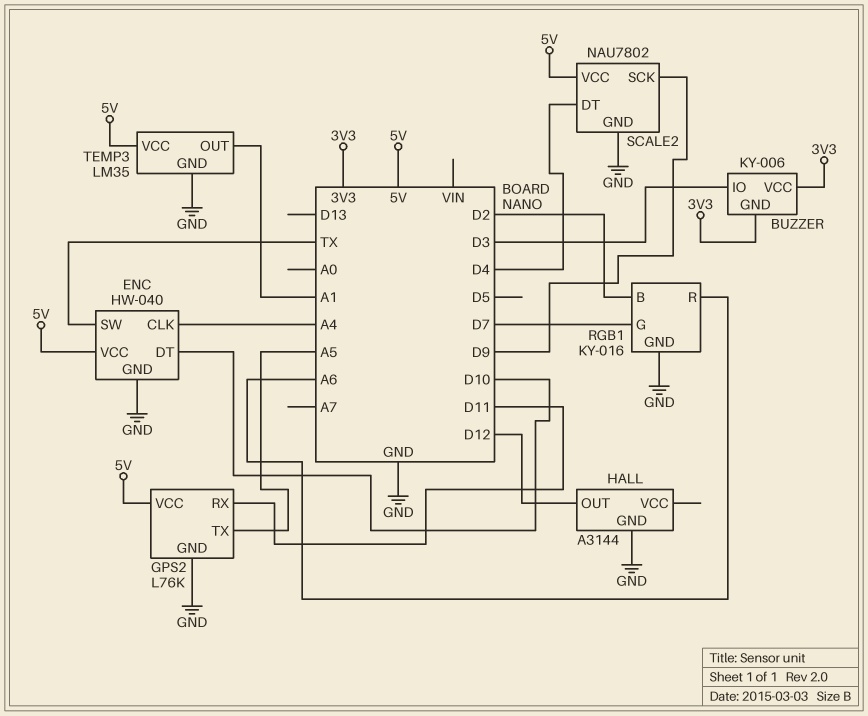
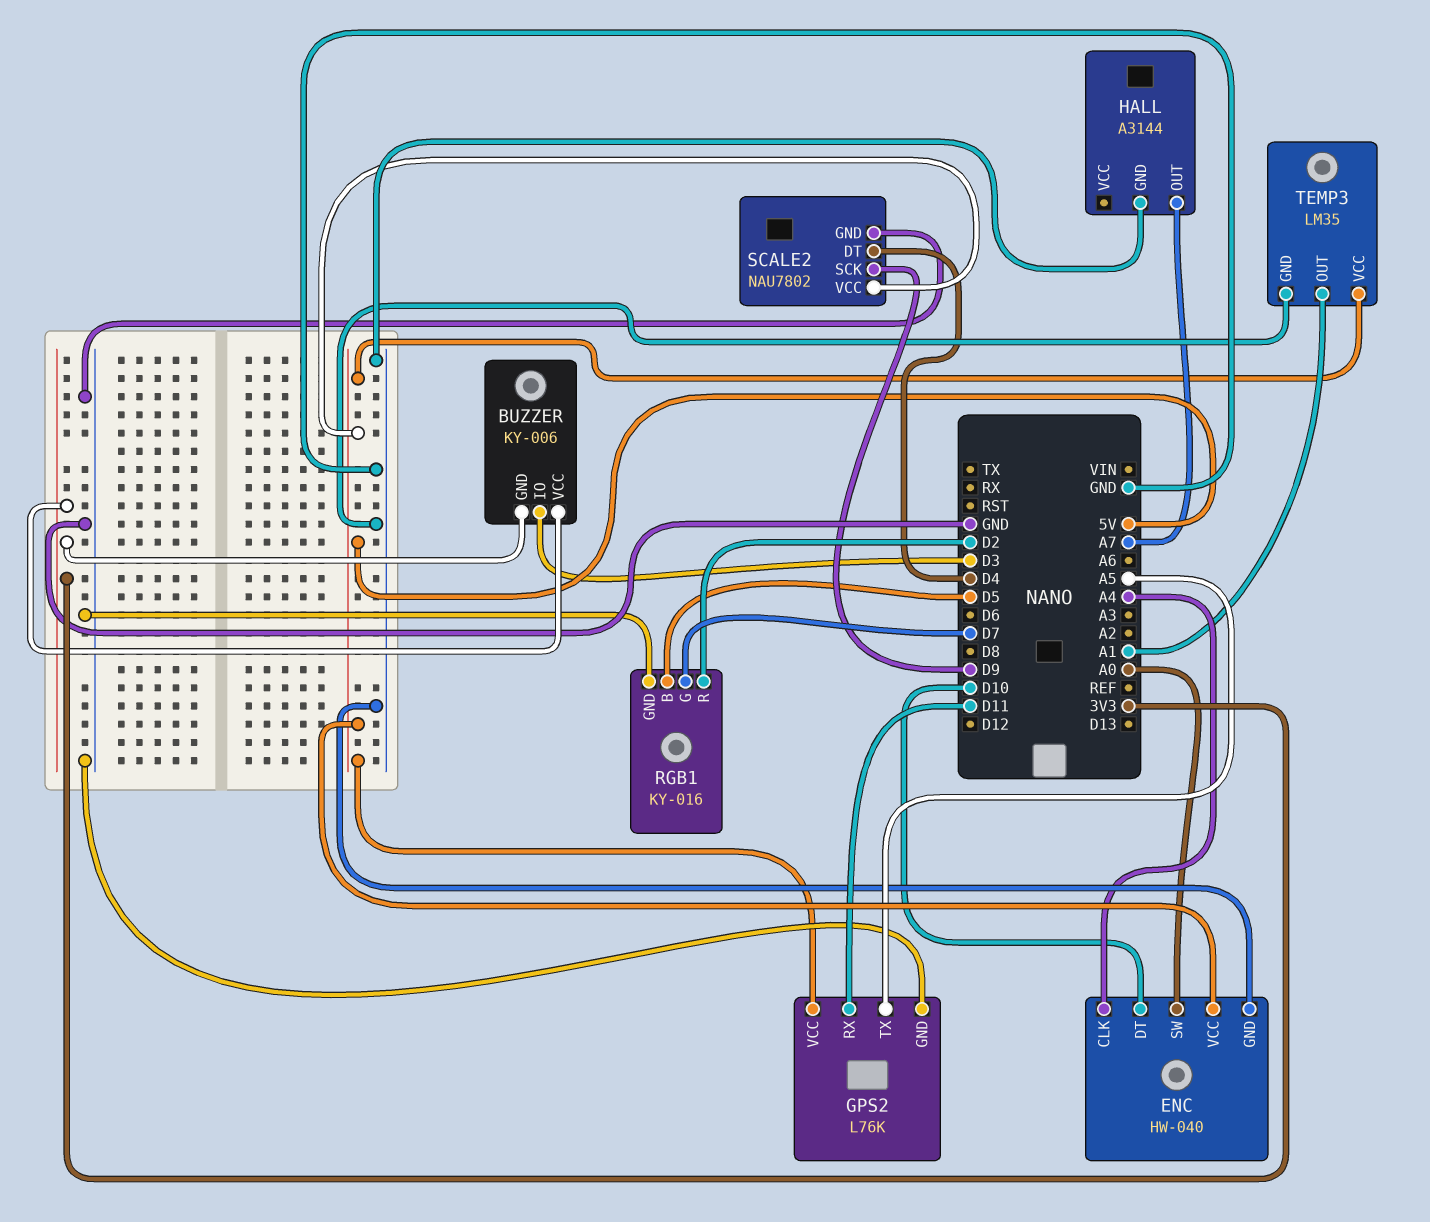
ENC pin SW: TX -> A0
HALL pin OUT: D12 -> A7
RGB1 pin B: D2 -> D5
RGB1 pin R: A6 -> D2

